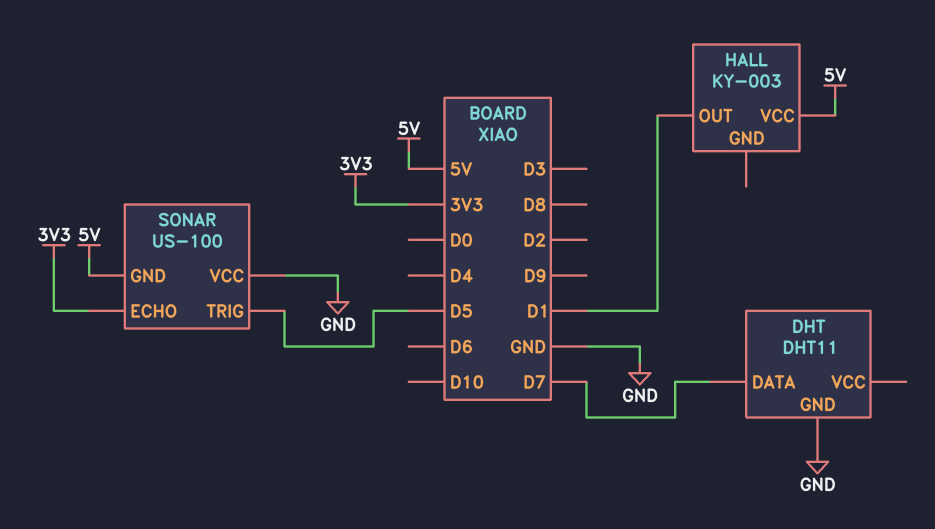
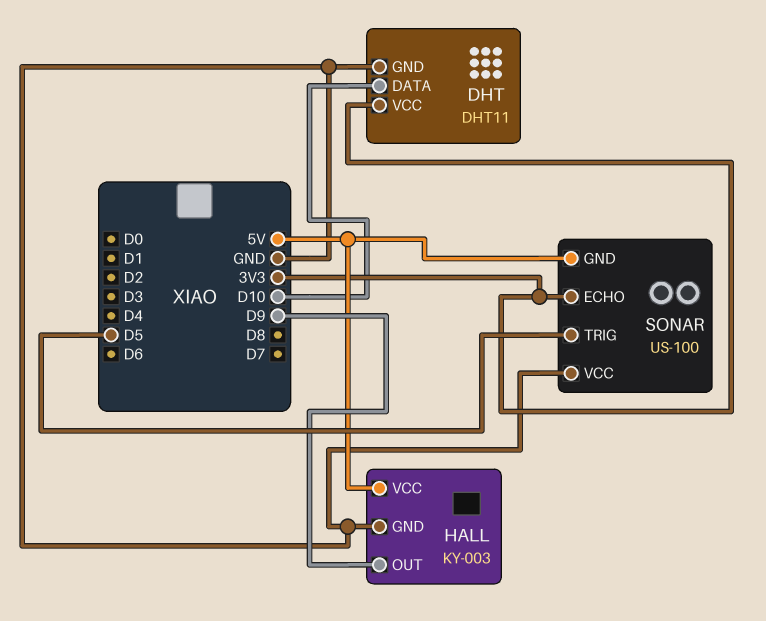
DHT pin DATA: D7 -> D10
DHT pin VCC: none -> 3V3
HALL pin GND: none -> GND
HALL pin OUT: D1 -> D9

